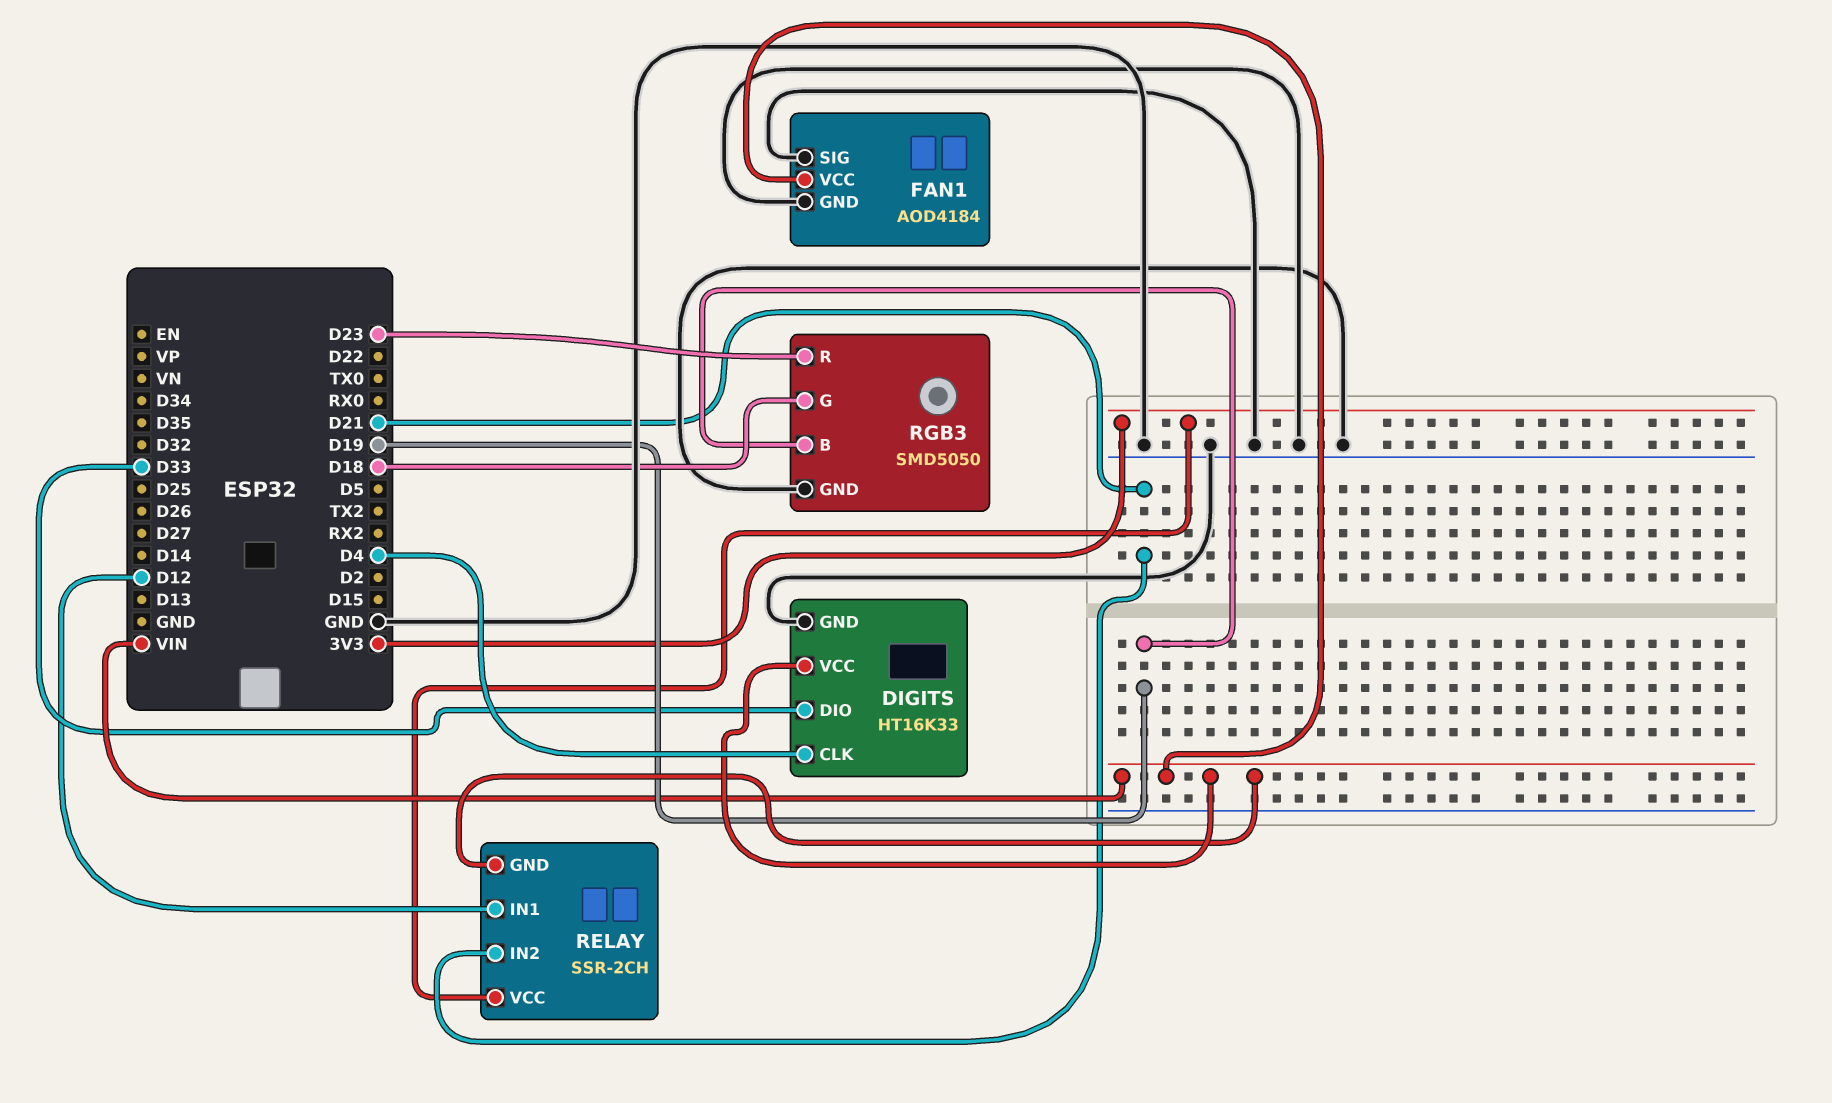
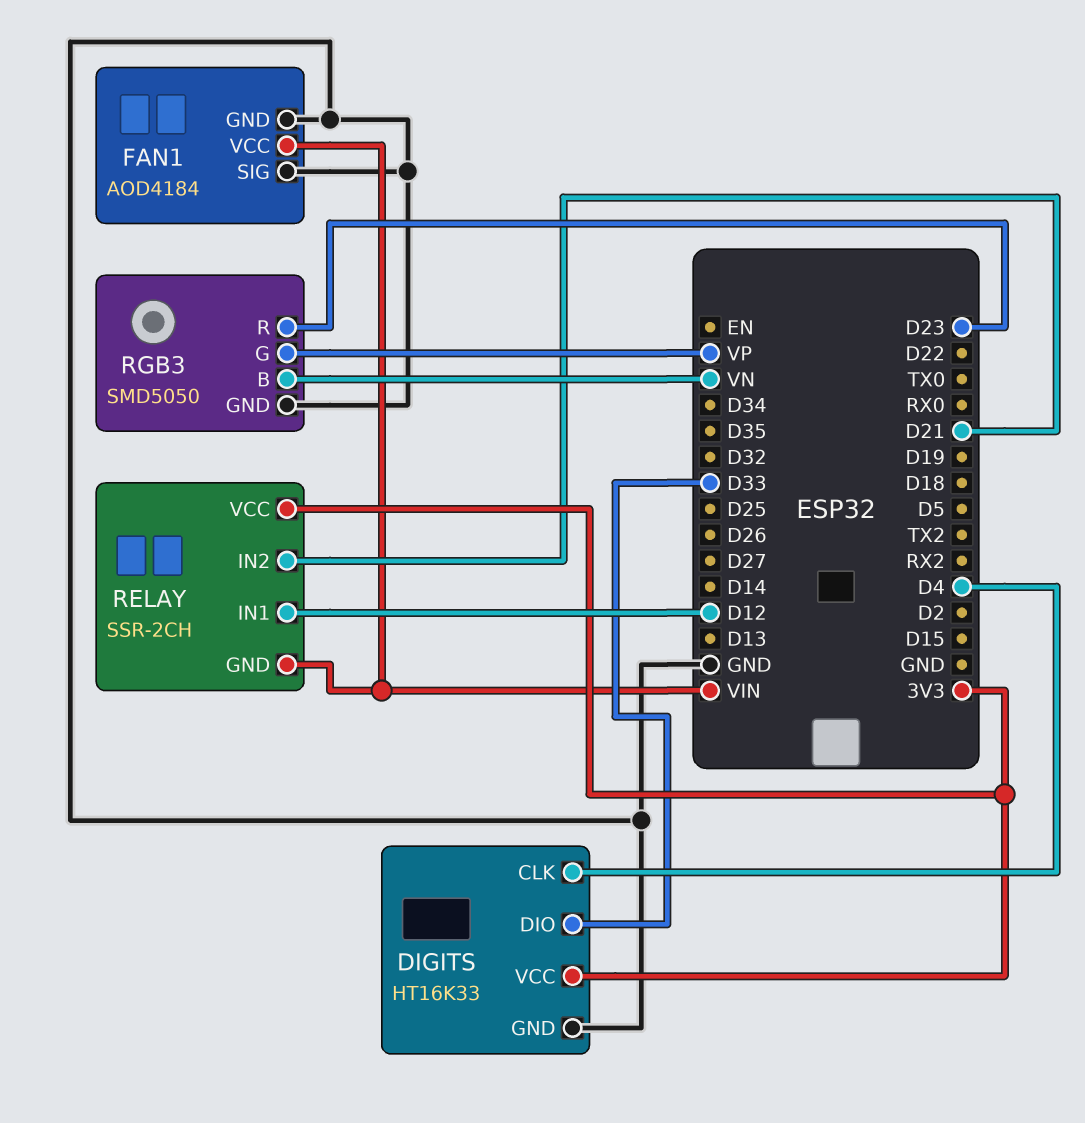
DIGITS pin VCC: VIN -> 3V3
RGB3 pin B: D19 -> VN
RGB3 pin G: D18 -> VP

